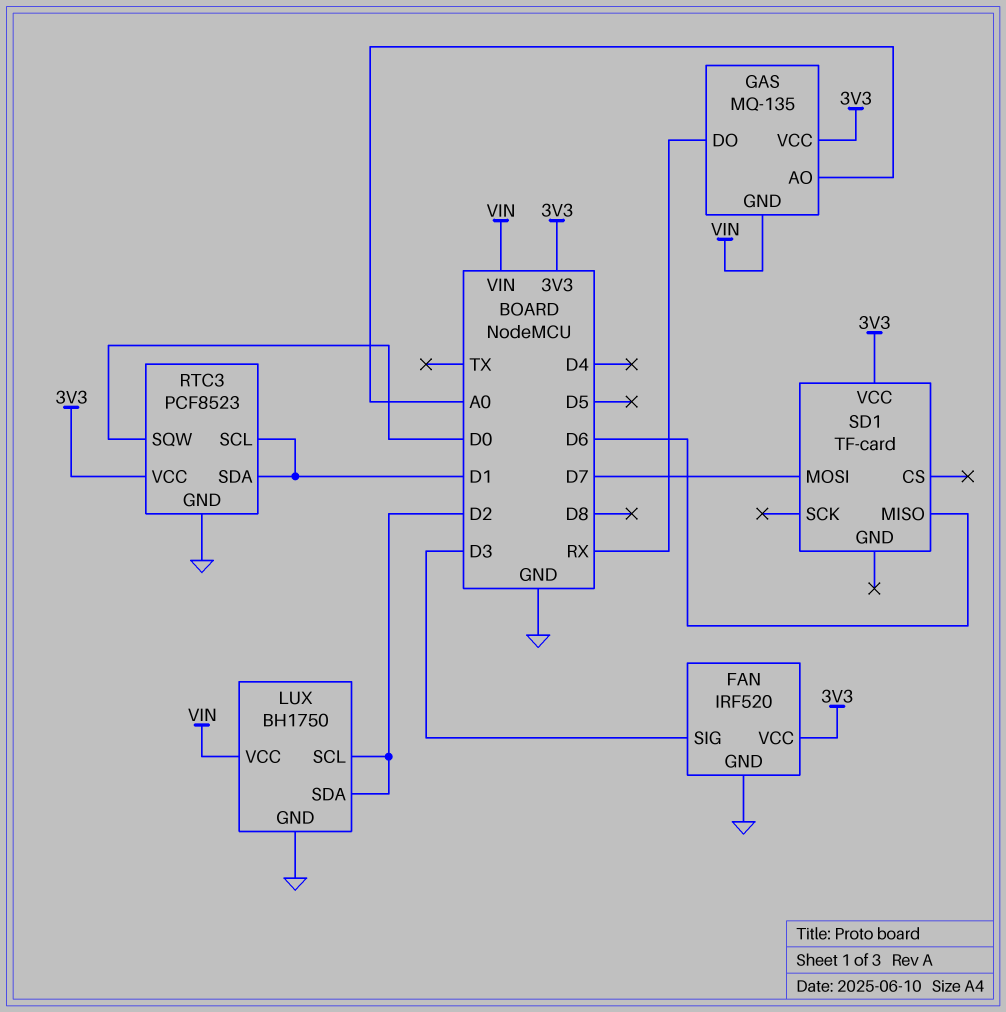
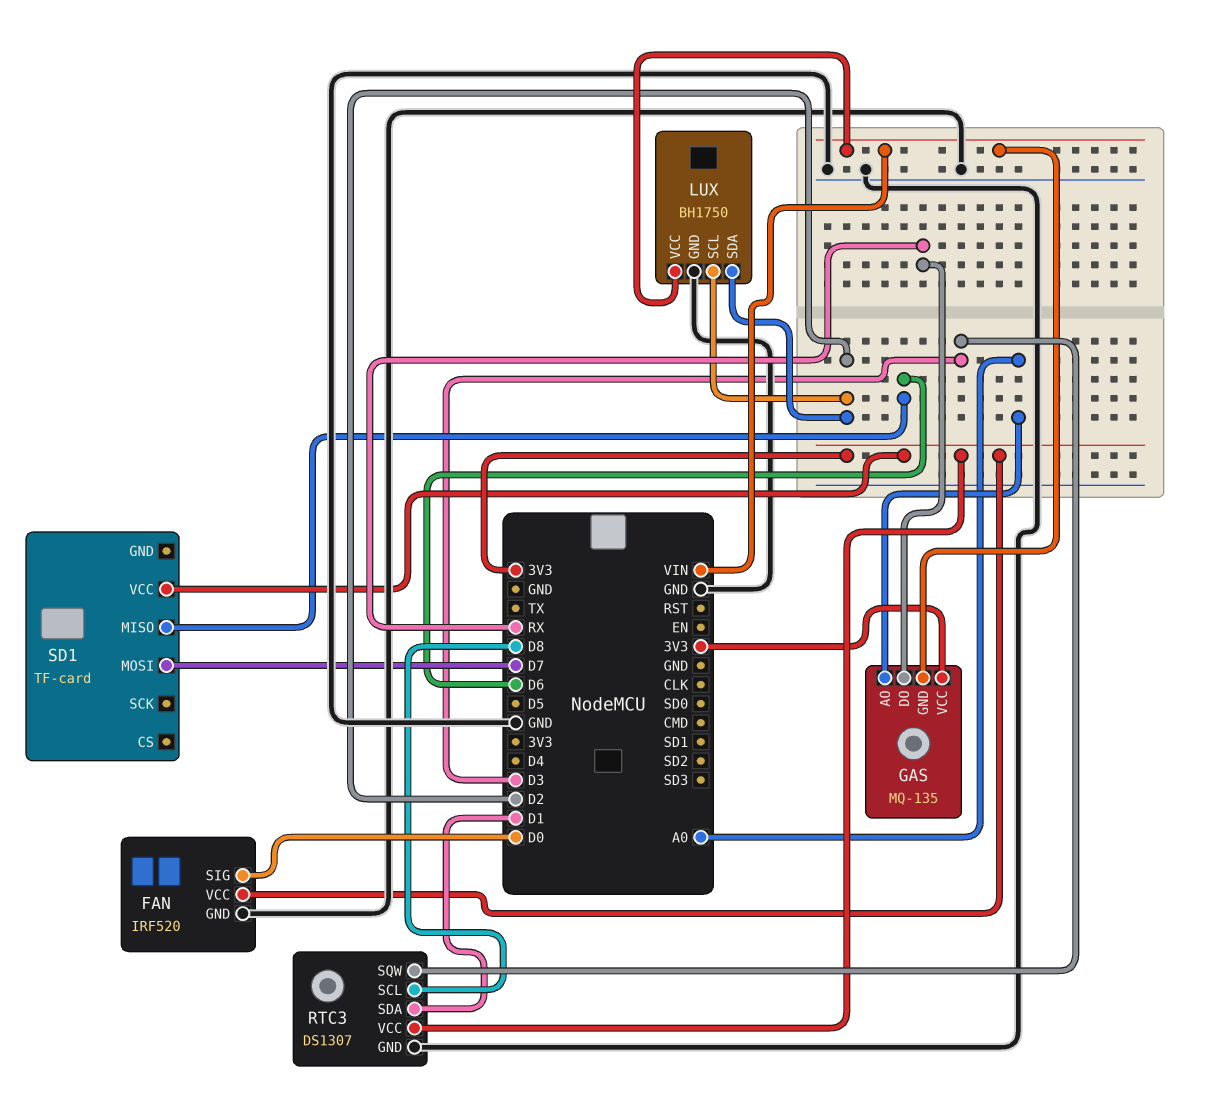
FAN pin SIG: D3 -> D0
RTC3: PCF8523 -> DS1307
RTC3 pin SCL: D1 -> D8
RTC3 pin SQW: D0 -> D3

